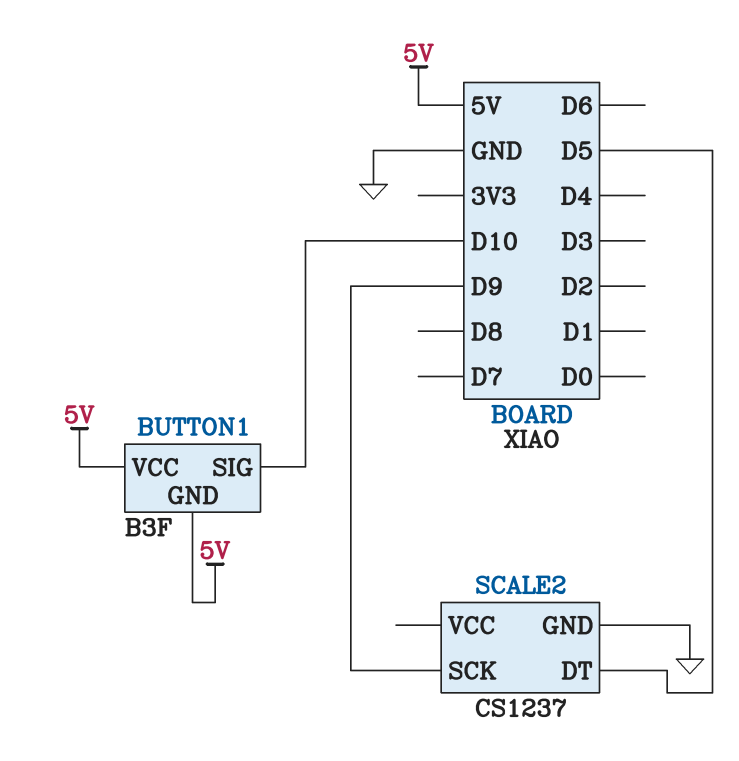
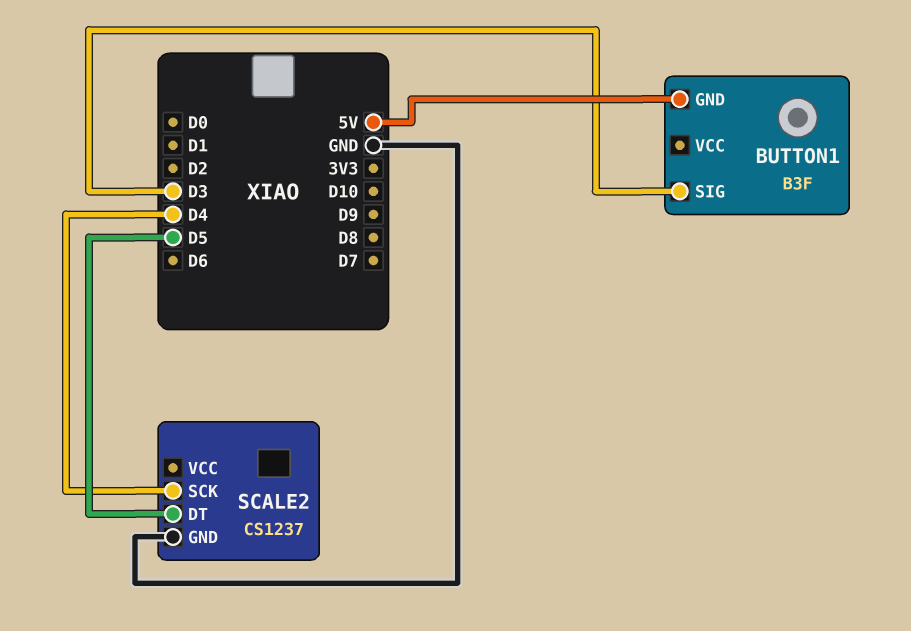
BUTTON1 pin SIG: D10 -> D3
BUTTON1 pin VCC: 5V -> none
SCALE2 pin SCK: D9 -> D4

